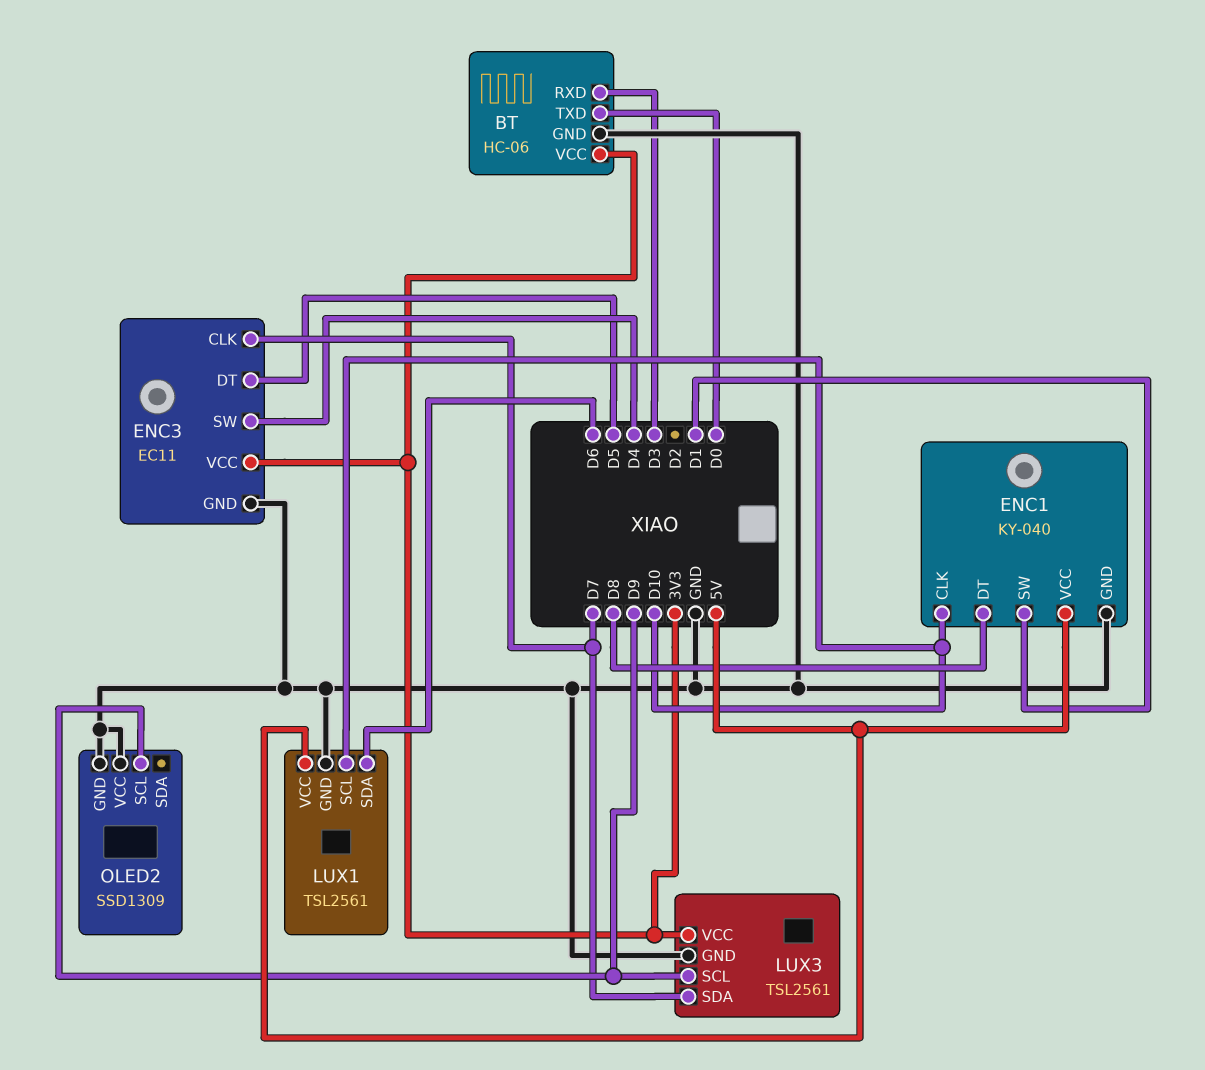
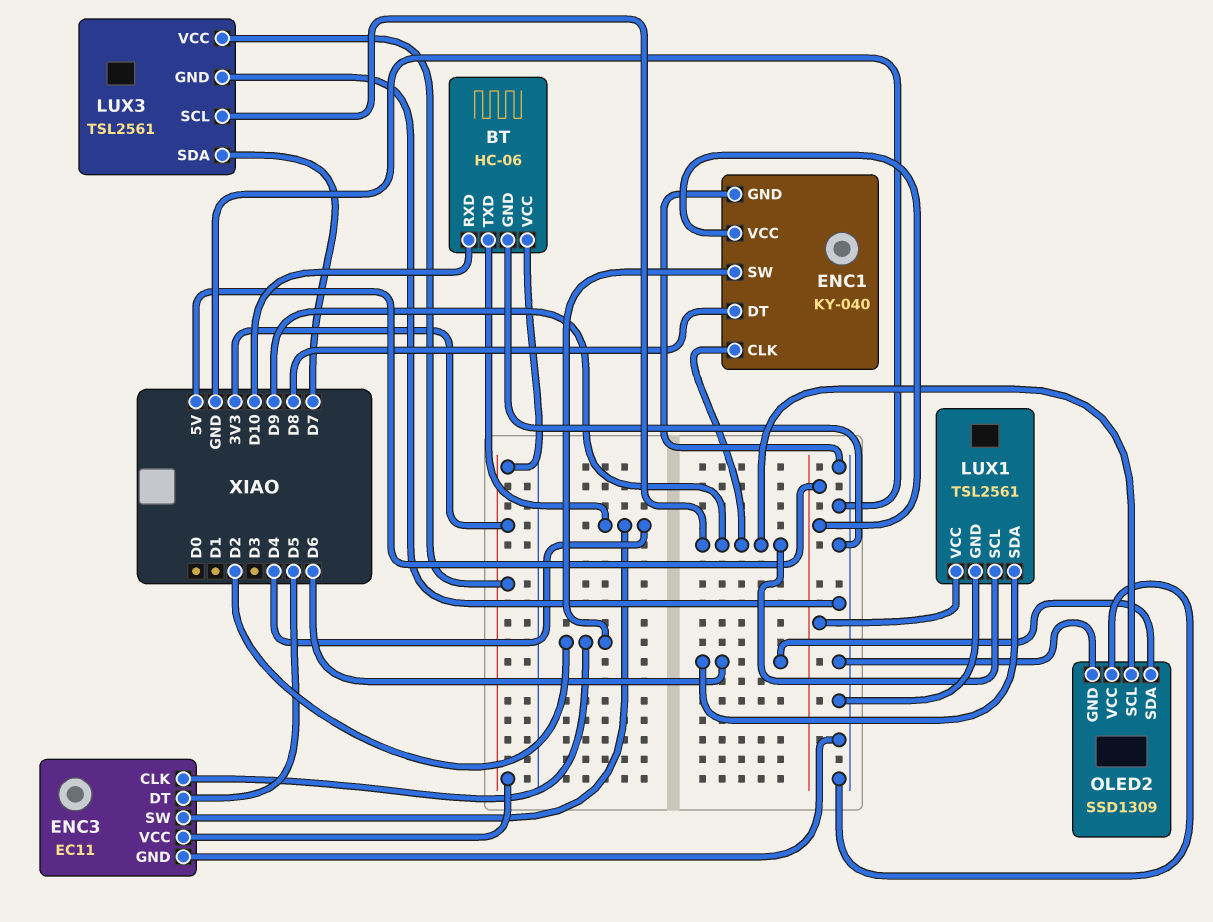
BT pin RXD: D3 -> D10
BT pin TXD: D0 -> D4
ENC1 pin CLK: D10 -> D9
ENC1 pin SW: D1 -> D2
ENC3 pin CLK: D7 -> D2
LUX1 pin SCL: D10 -> D9
OLED2 pin SDA: none -> D6

